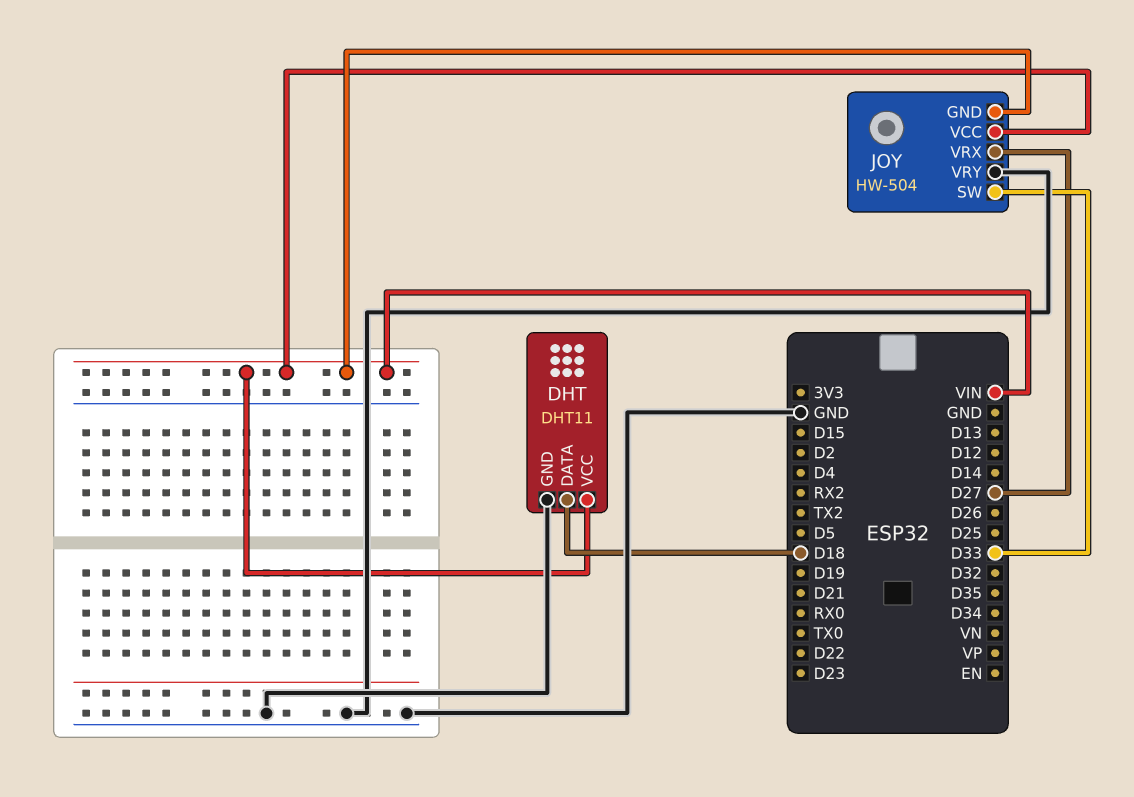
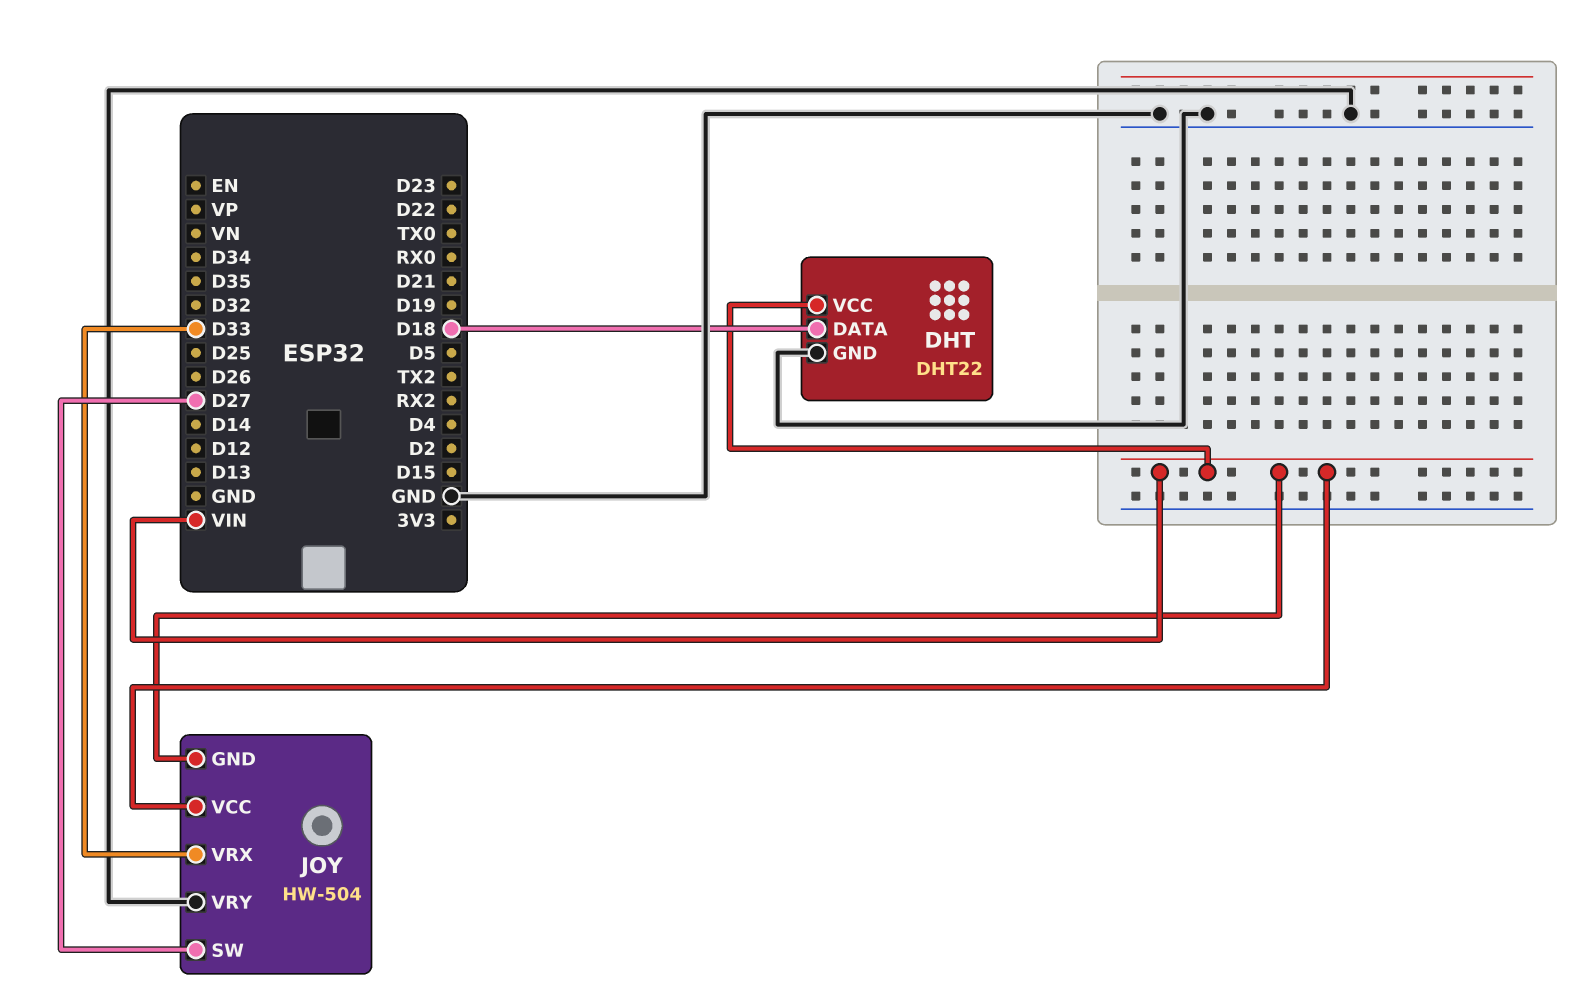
DHT: DHT11 -> DHT22
JOY pin SW: D33 -> D27
JOY pin VRX: D27 -> D33

